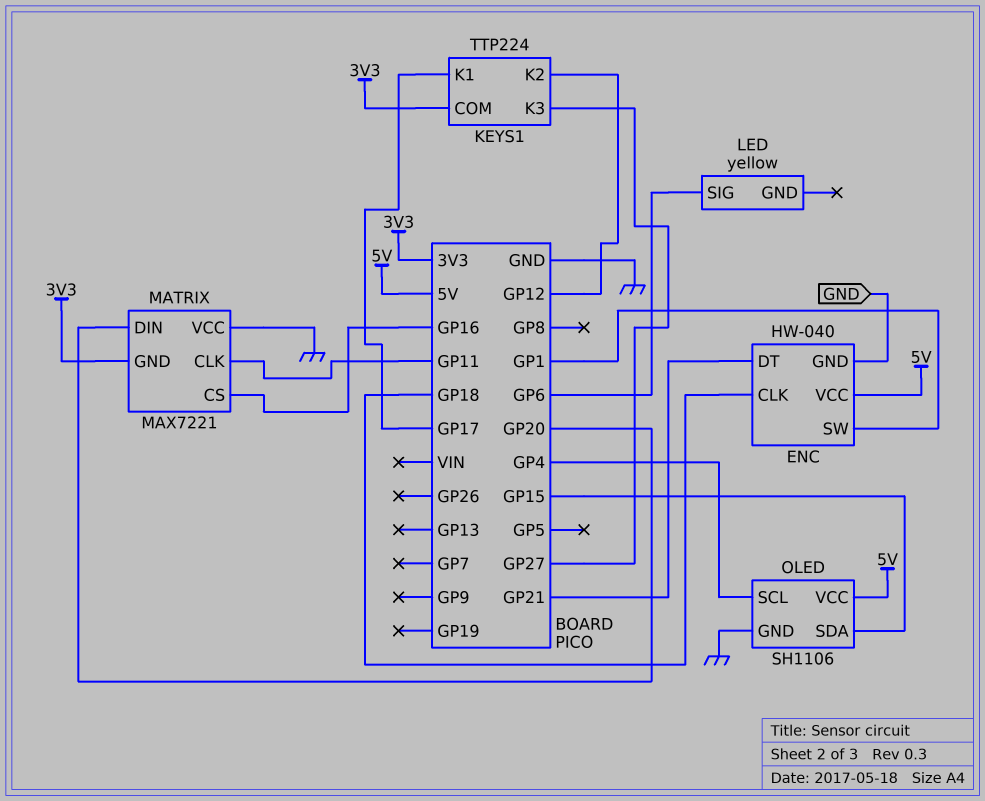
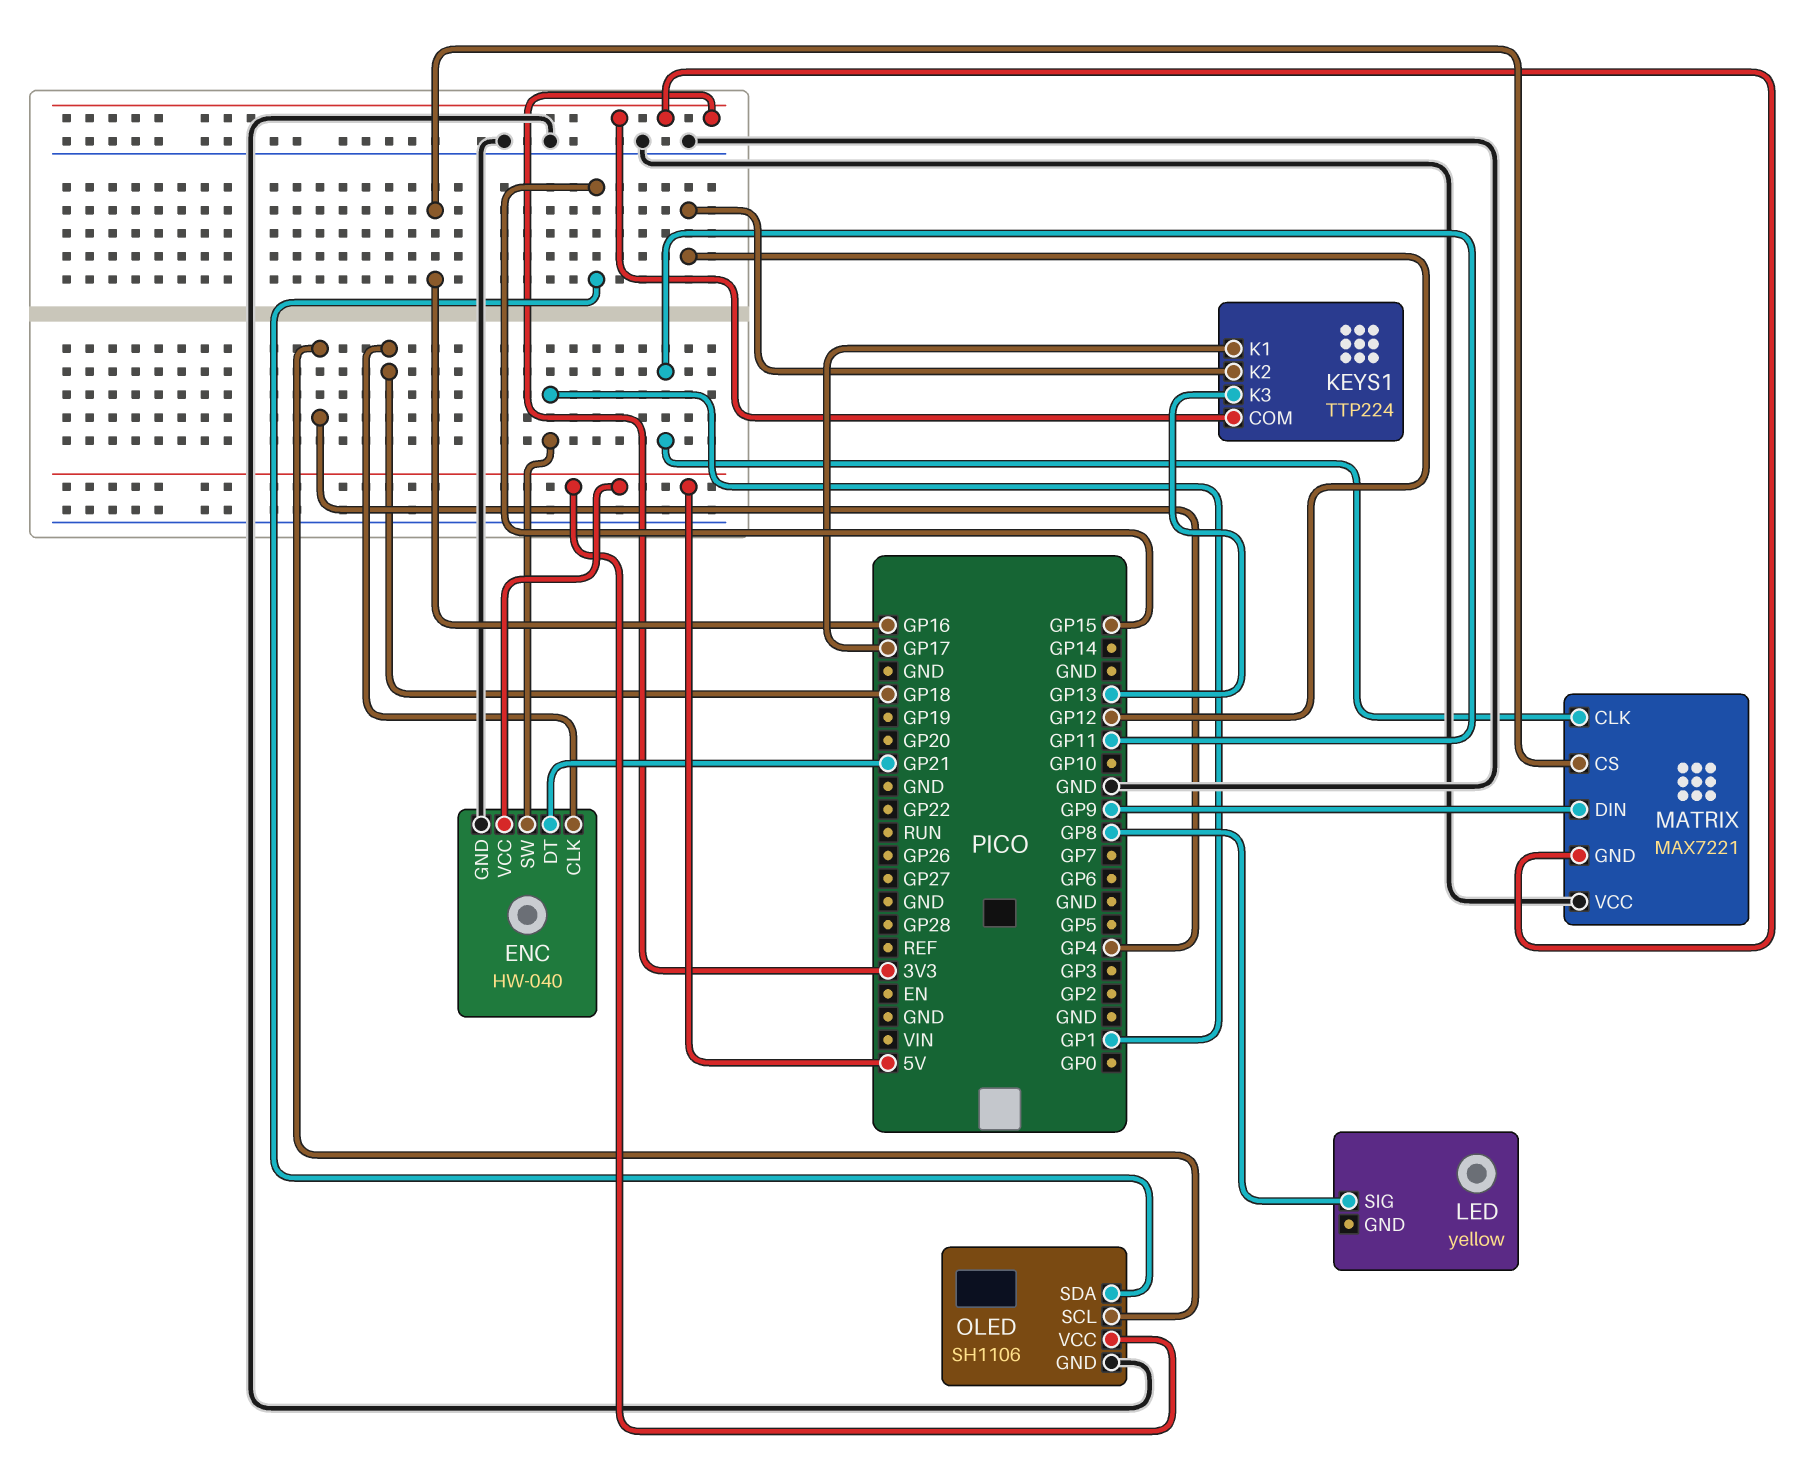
KEYS1 pin K3: GP27 -> GP13
LED pin SIG: GP6 -> GP8
MATRIX pin DIN: GP20 -> GP9

